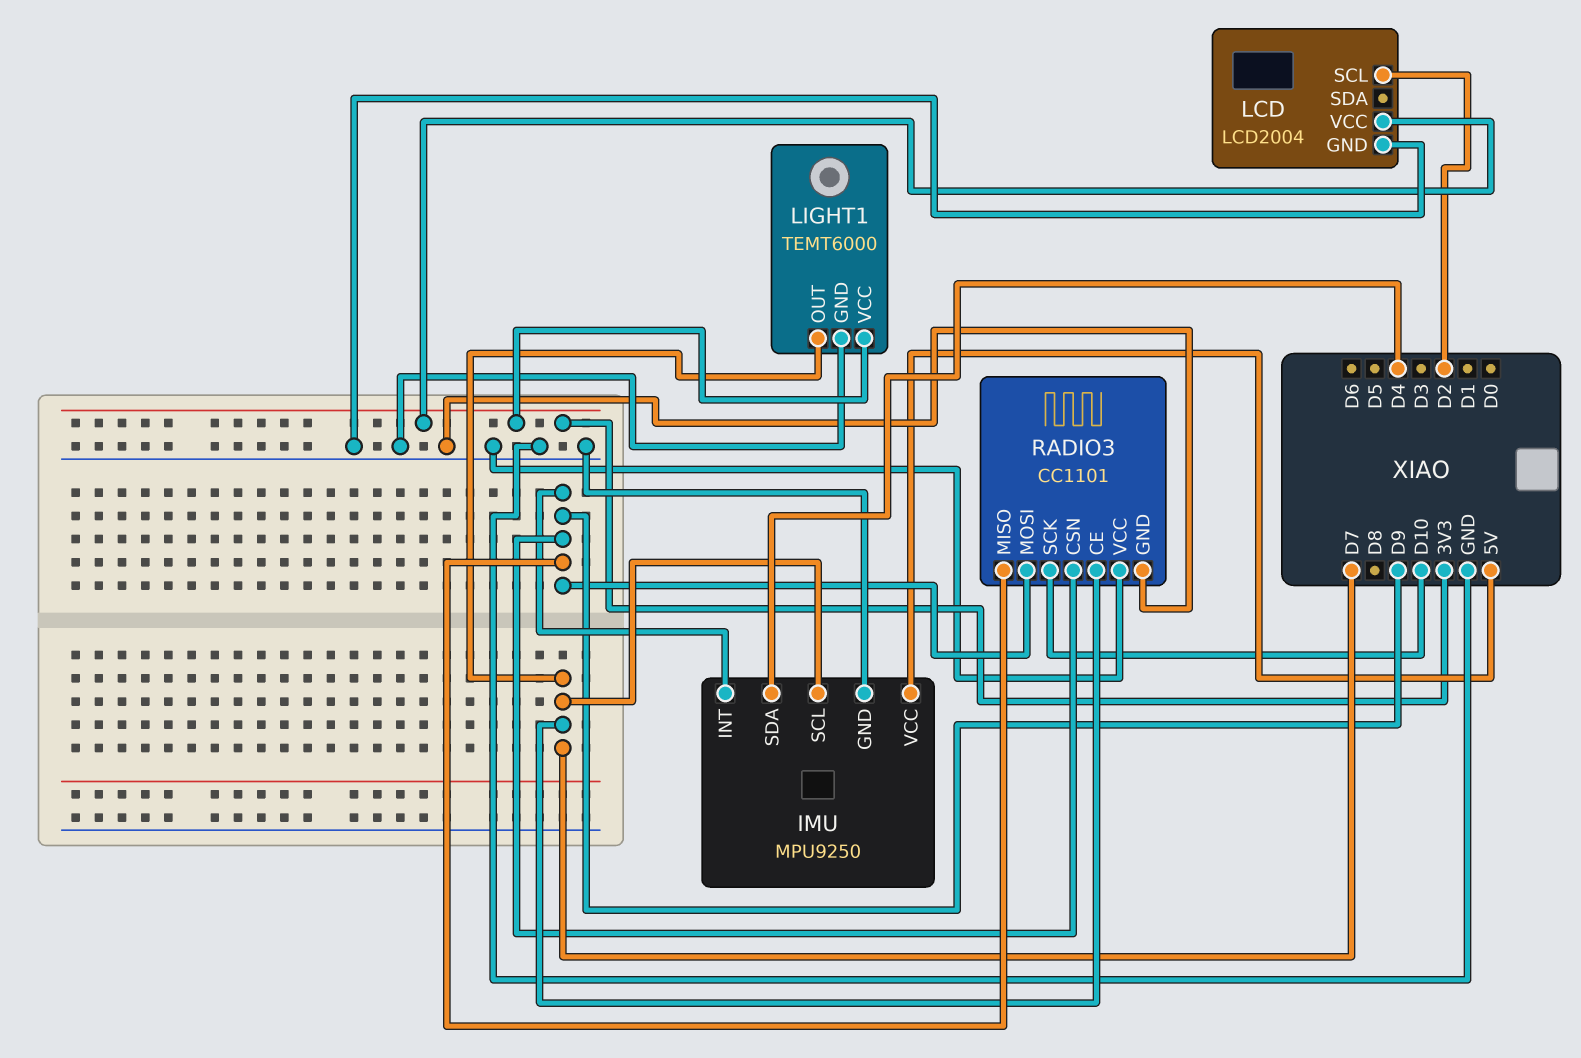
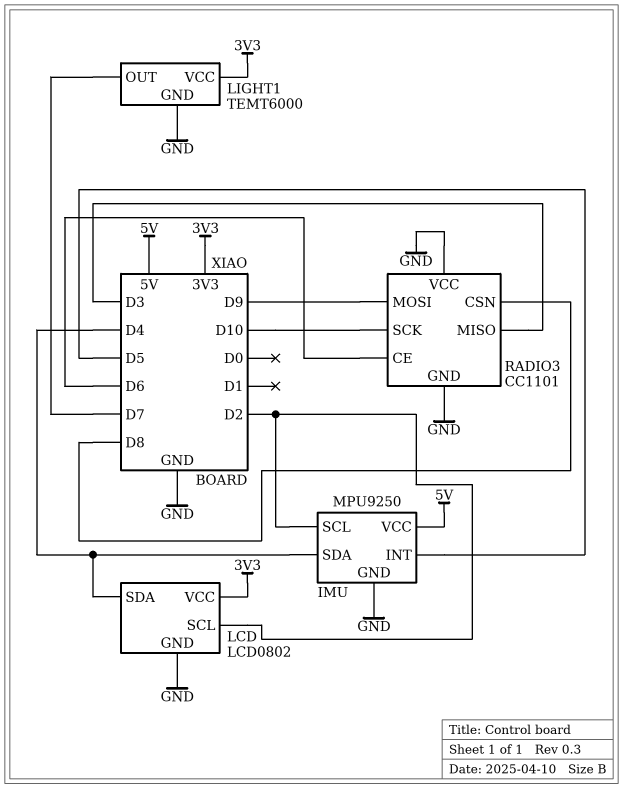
IMU pin INT: D9 -> D5
IMU pin SCL: D7 -> D2
LCD: LCD2004 -> LCD0802
LCD pin SDA: none -> D4
RADIO3 pin CE: D7 -> D6
RADIO3 pin CSN: D9 -> D8
RADIO3 pin MISO: D9 -> D3

